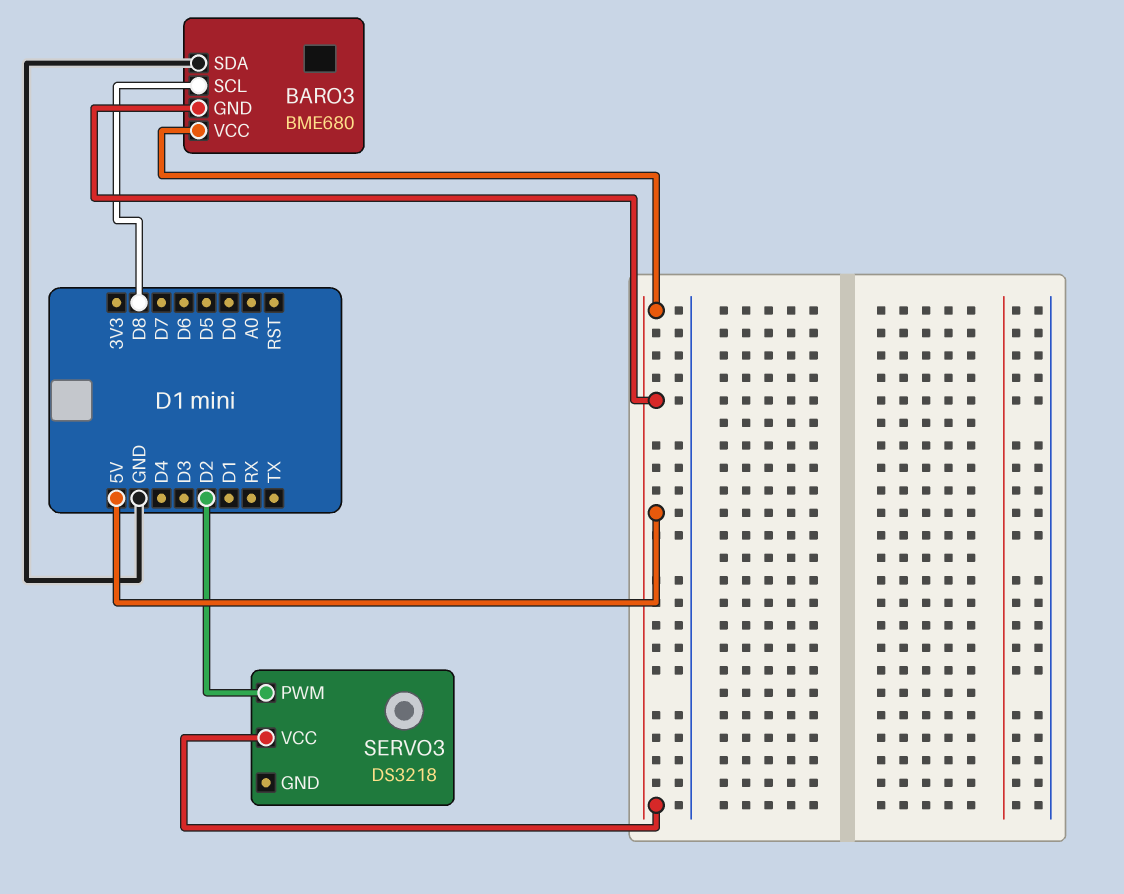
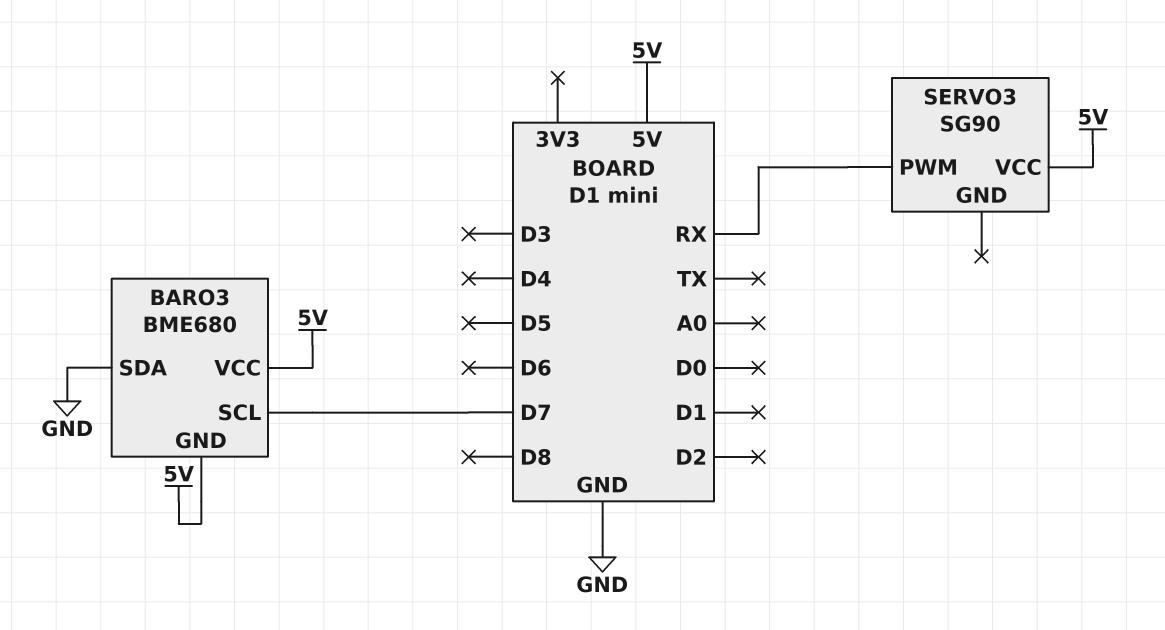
BARO3 pin SCL: D8 -> D7
SERVO3: DS3218 -> SG90
SERVO3 pin PWM: D2 -> RX

